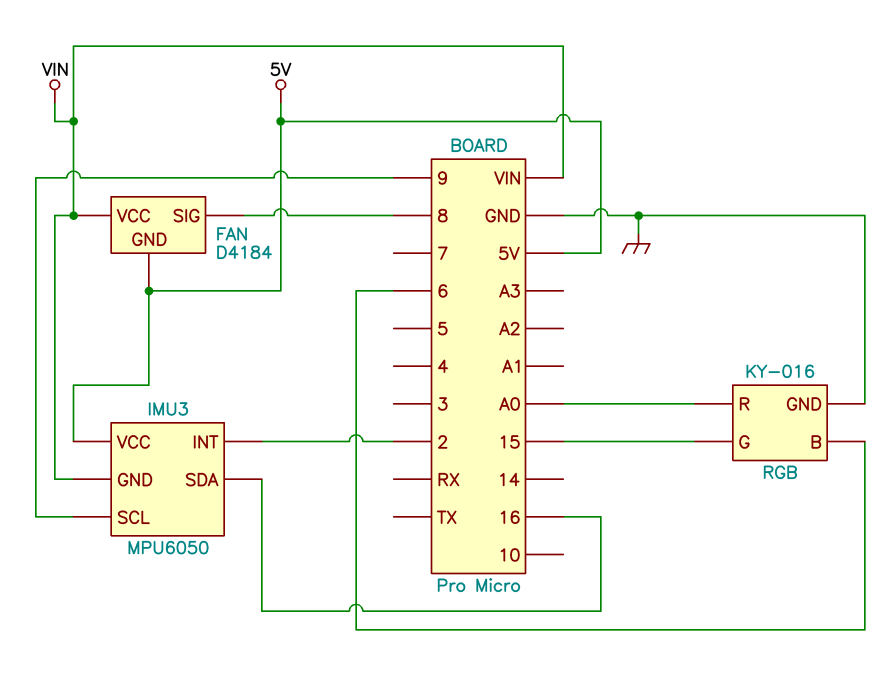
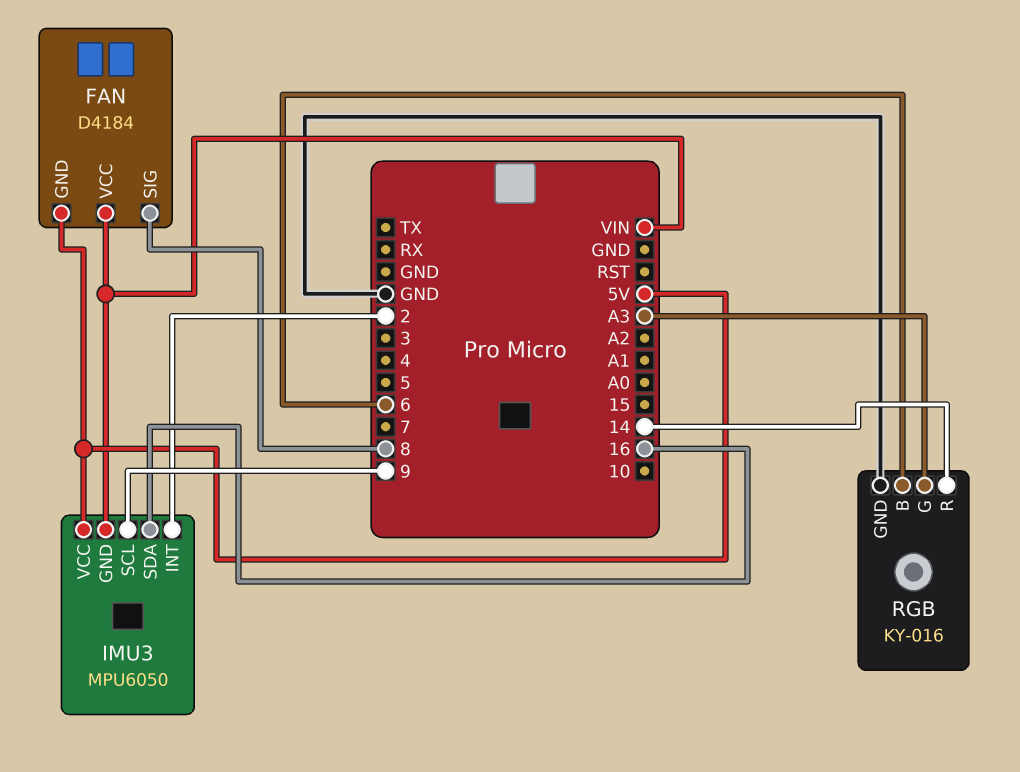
RGB pin G: 15 -> A3
RGB pin R: A0 -> 14

